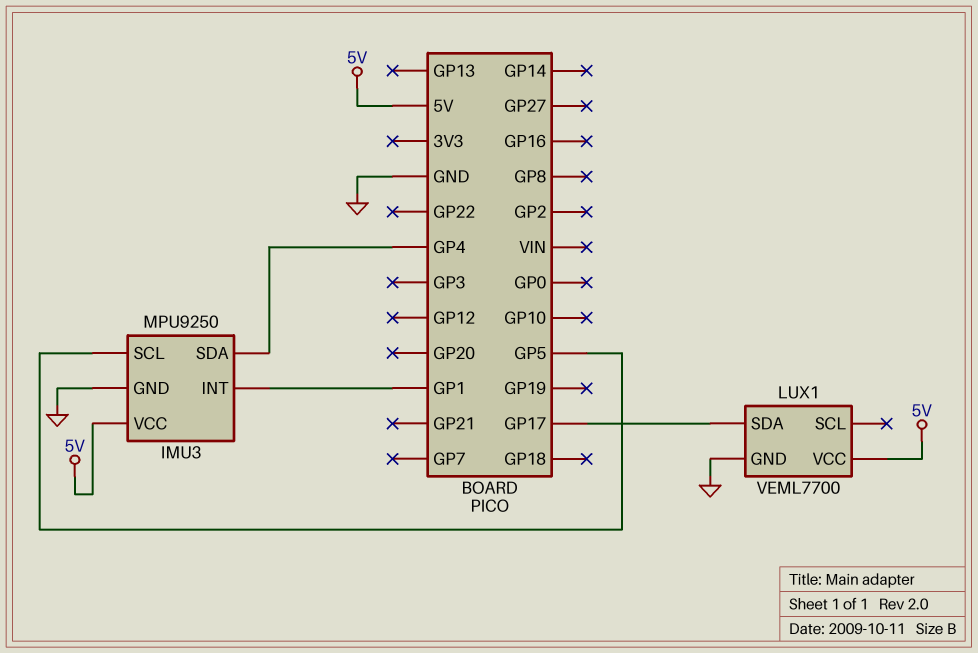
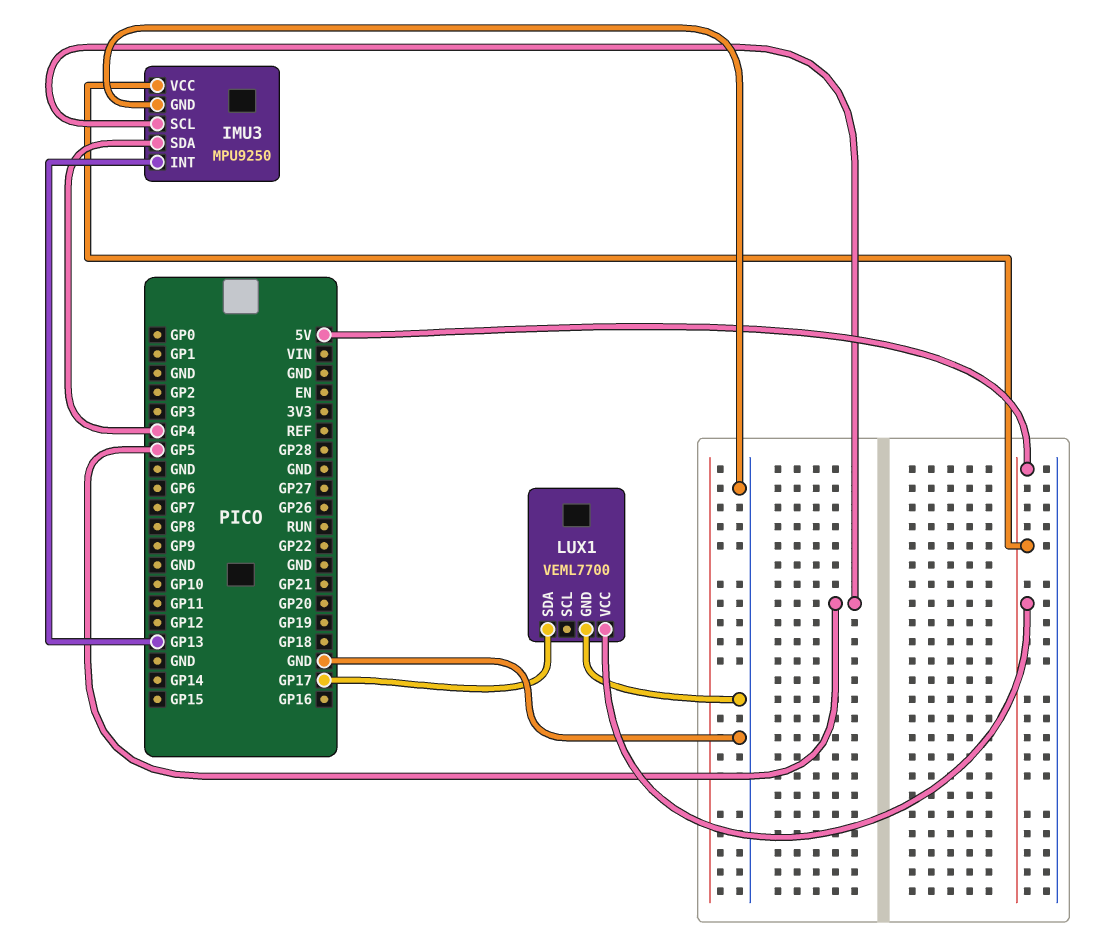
IMU3 pin INT: GP1 -> GP13

